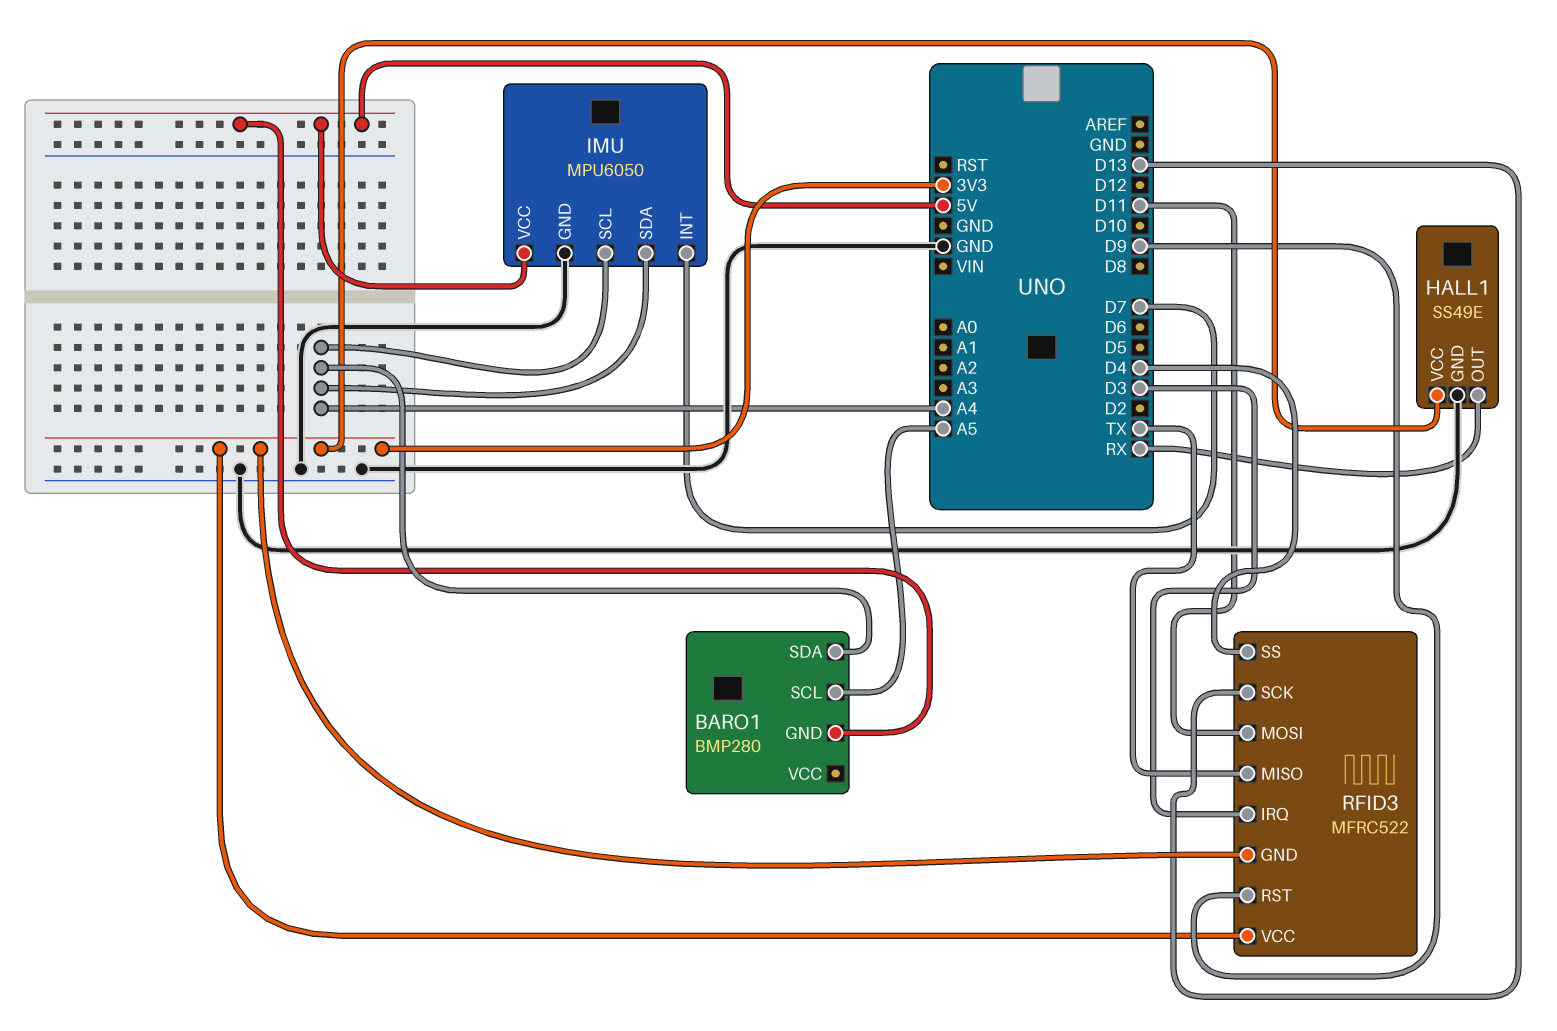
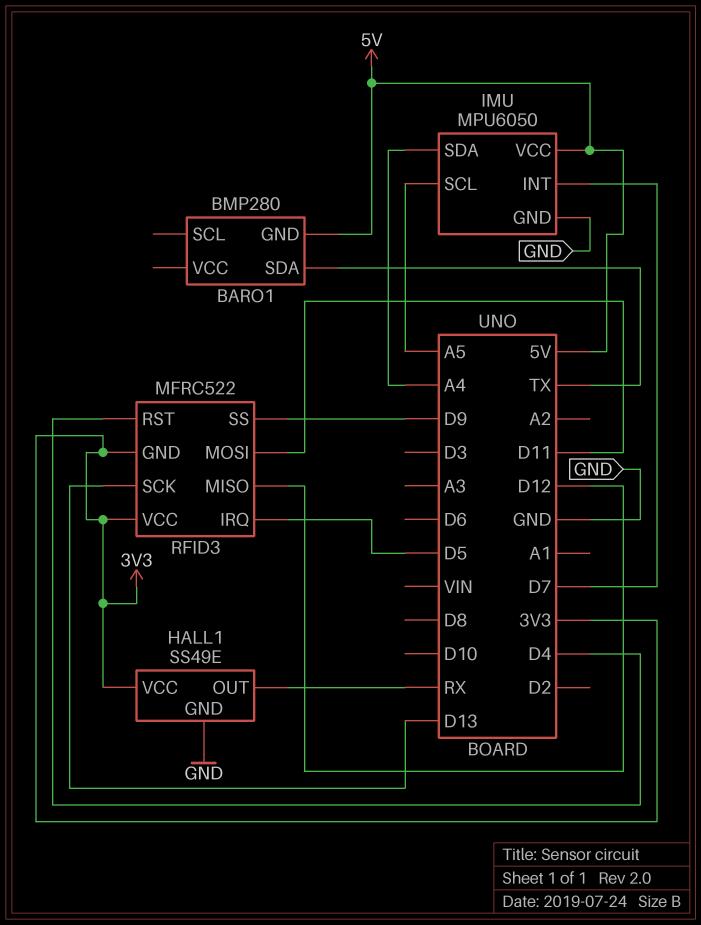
BARO1 pin SCL: A5 -> none
BARO1 pin SDA: A4 -> TX
IMU pin SCL: A4 -> A5
RFID3 pin IRQ: D3 -> D5
RFID3 pin MISO: TX -> D12
RFID3 pin RST: D9 -> D4
RFID3 pin SS: D4 -> D9

